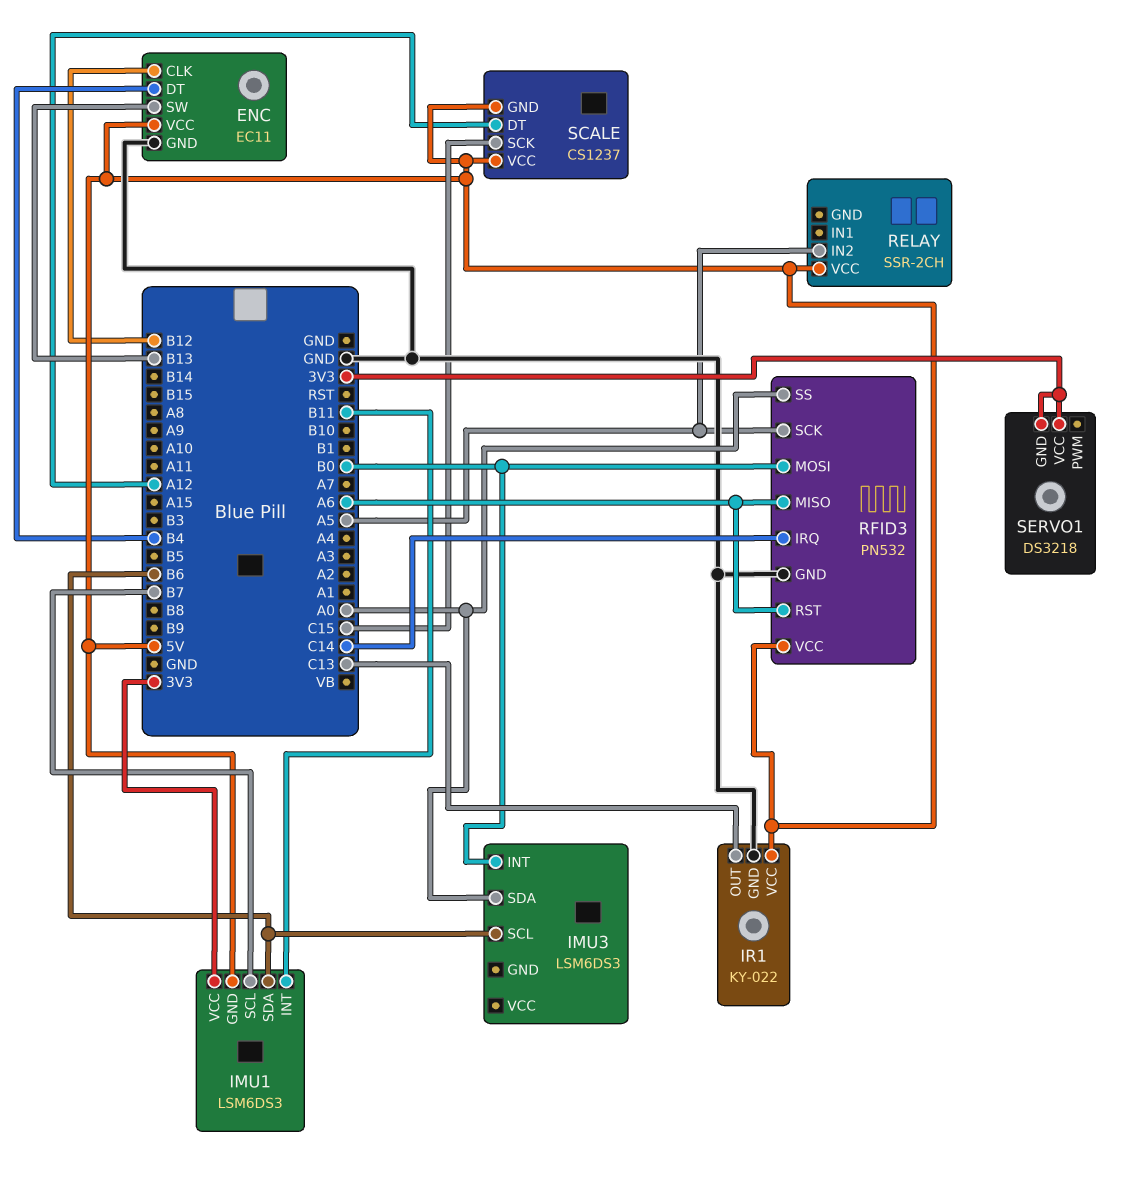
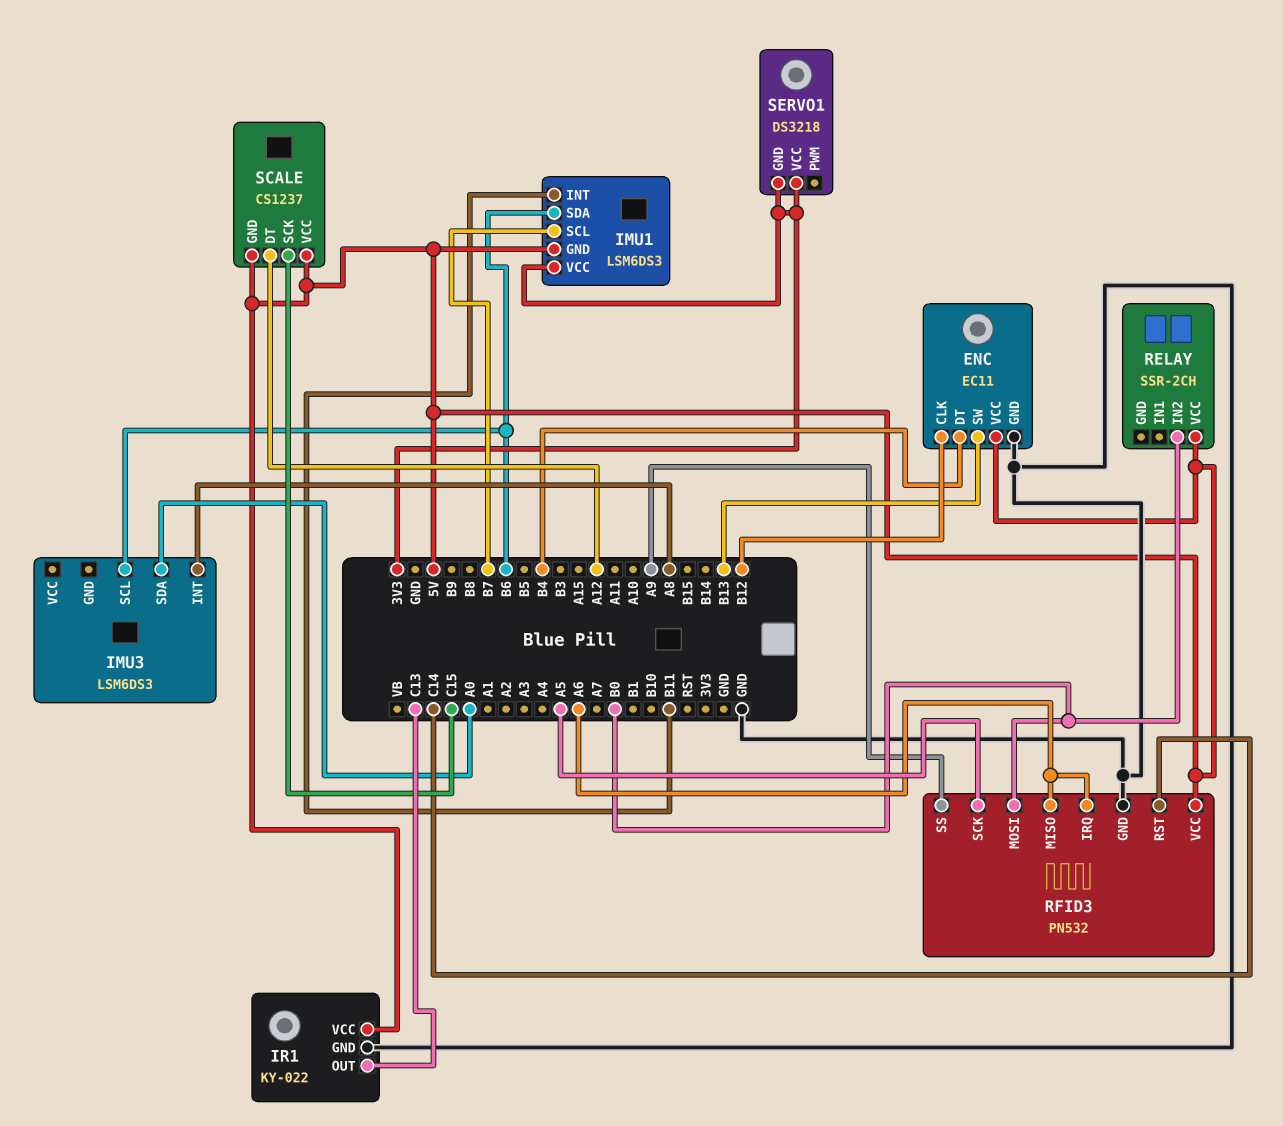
IMU3 pin INT: B0 -> A8
RELAY pin IN2: A5 -> B0
RFID3 pin IRQ: C14 -> A6
RFID3 pin RST: A6 -> C14
RFID3 pin SS: A0 -> A9

